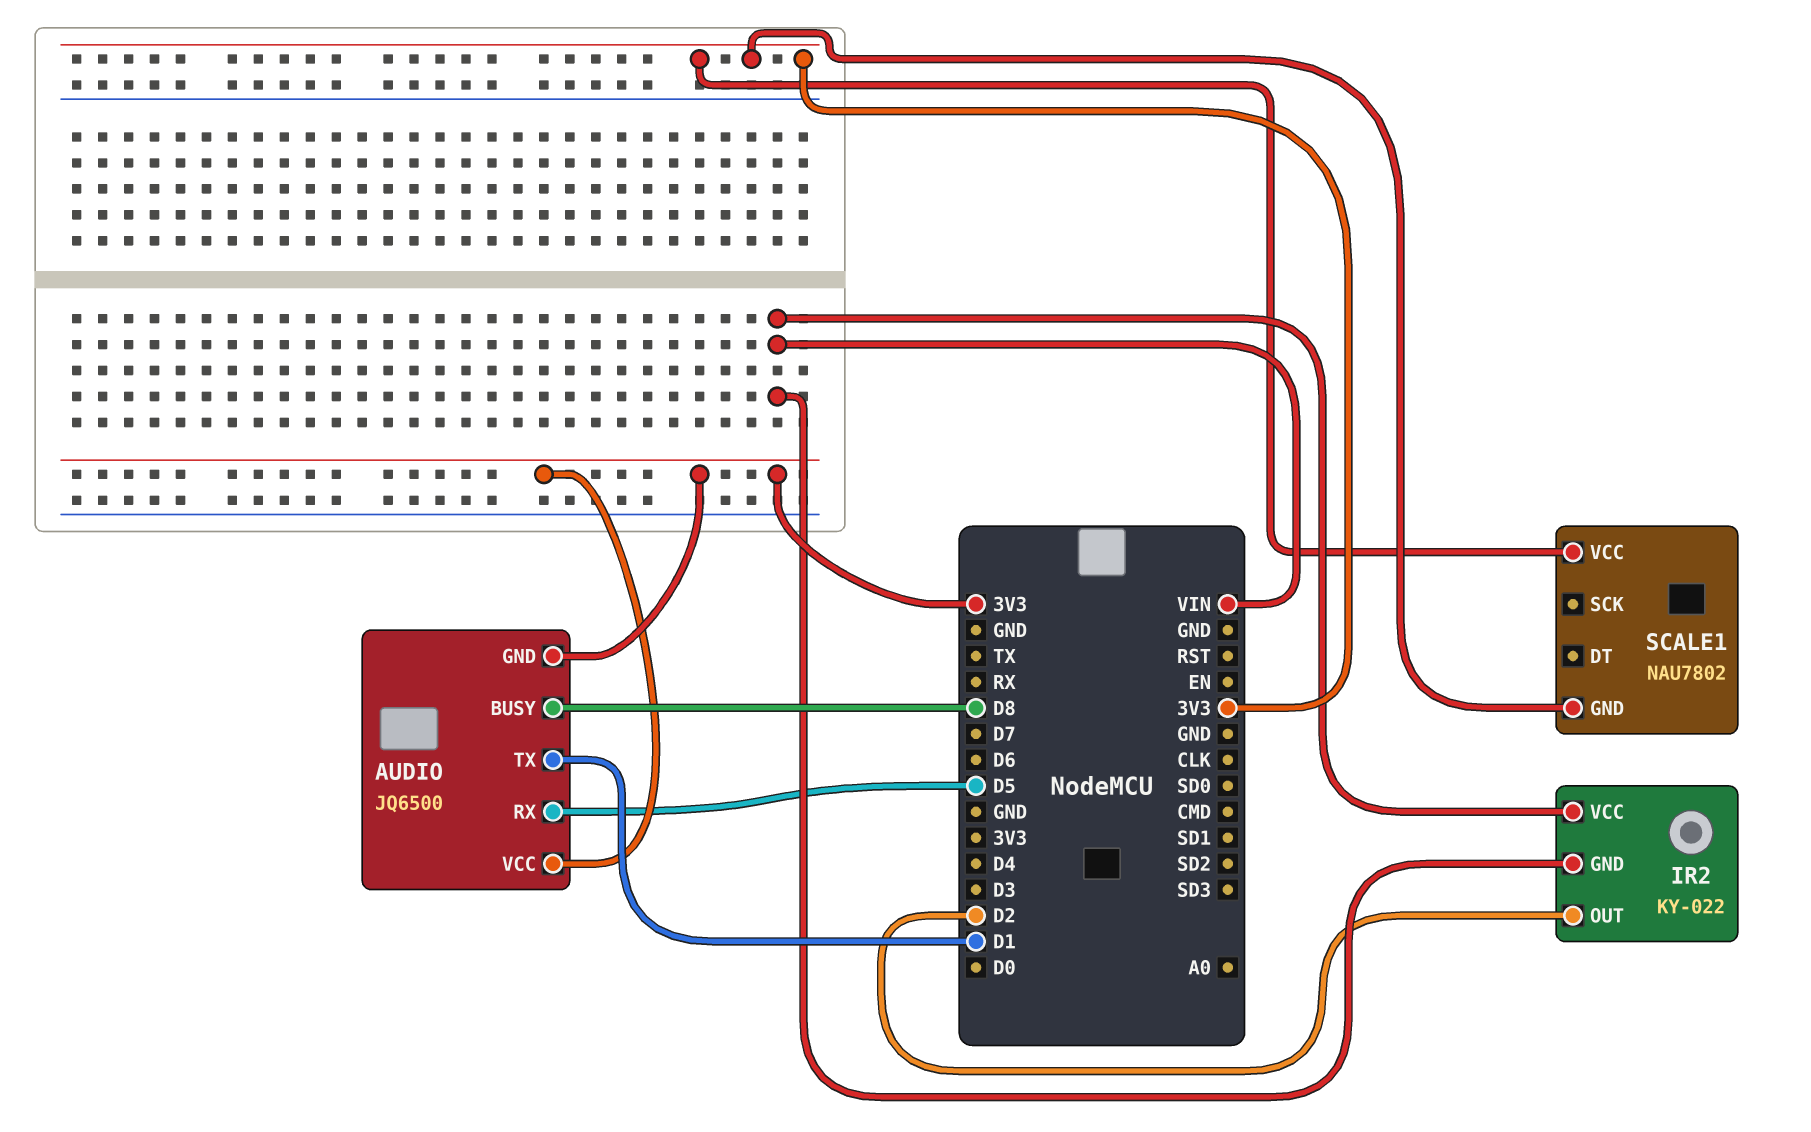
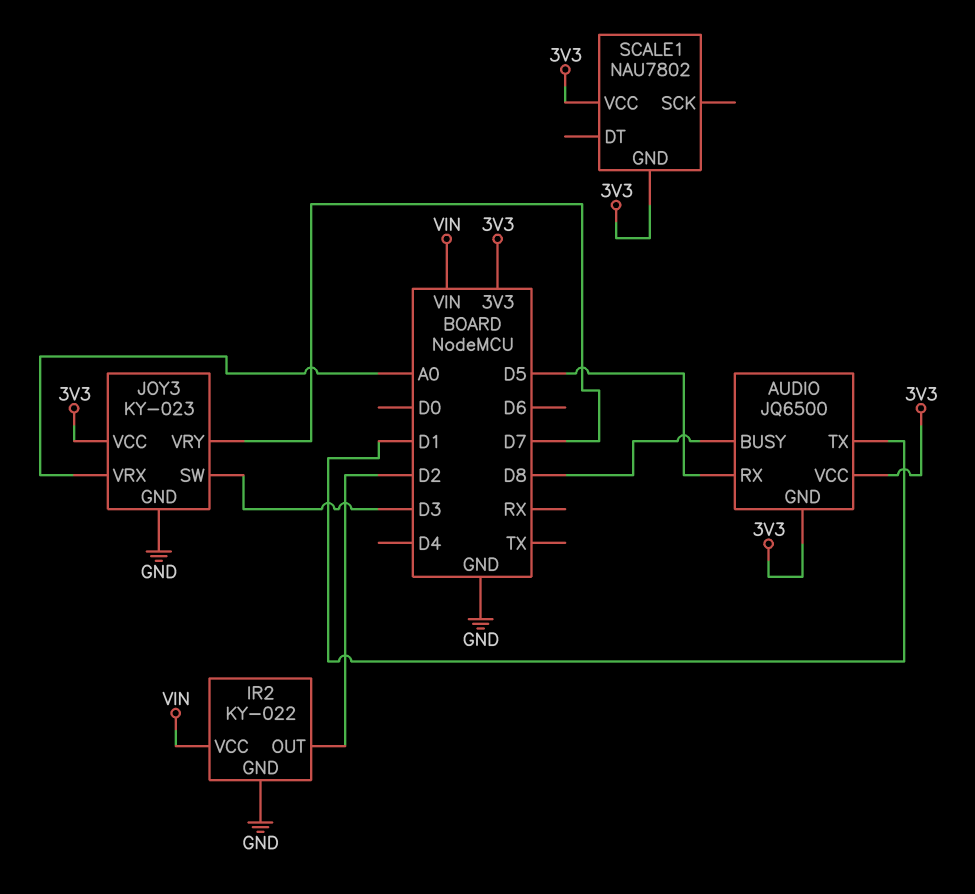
IR2 pin GND: VIN -> GND
JOY3: none -> KY-023
JOY3 pin GND: none -> GND
JOY3 pin SW: none -> D3
JOY3 pin VCC: none -> 3V3
JOY3 pin VRX: none -> A0
JOY3 pin VRY: none -> D7

